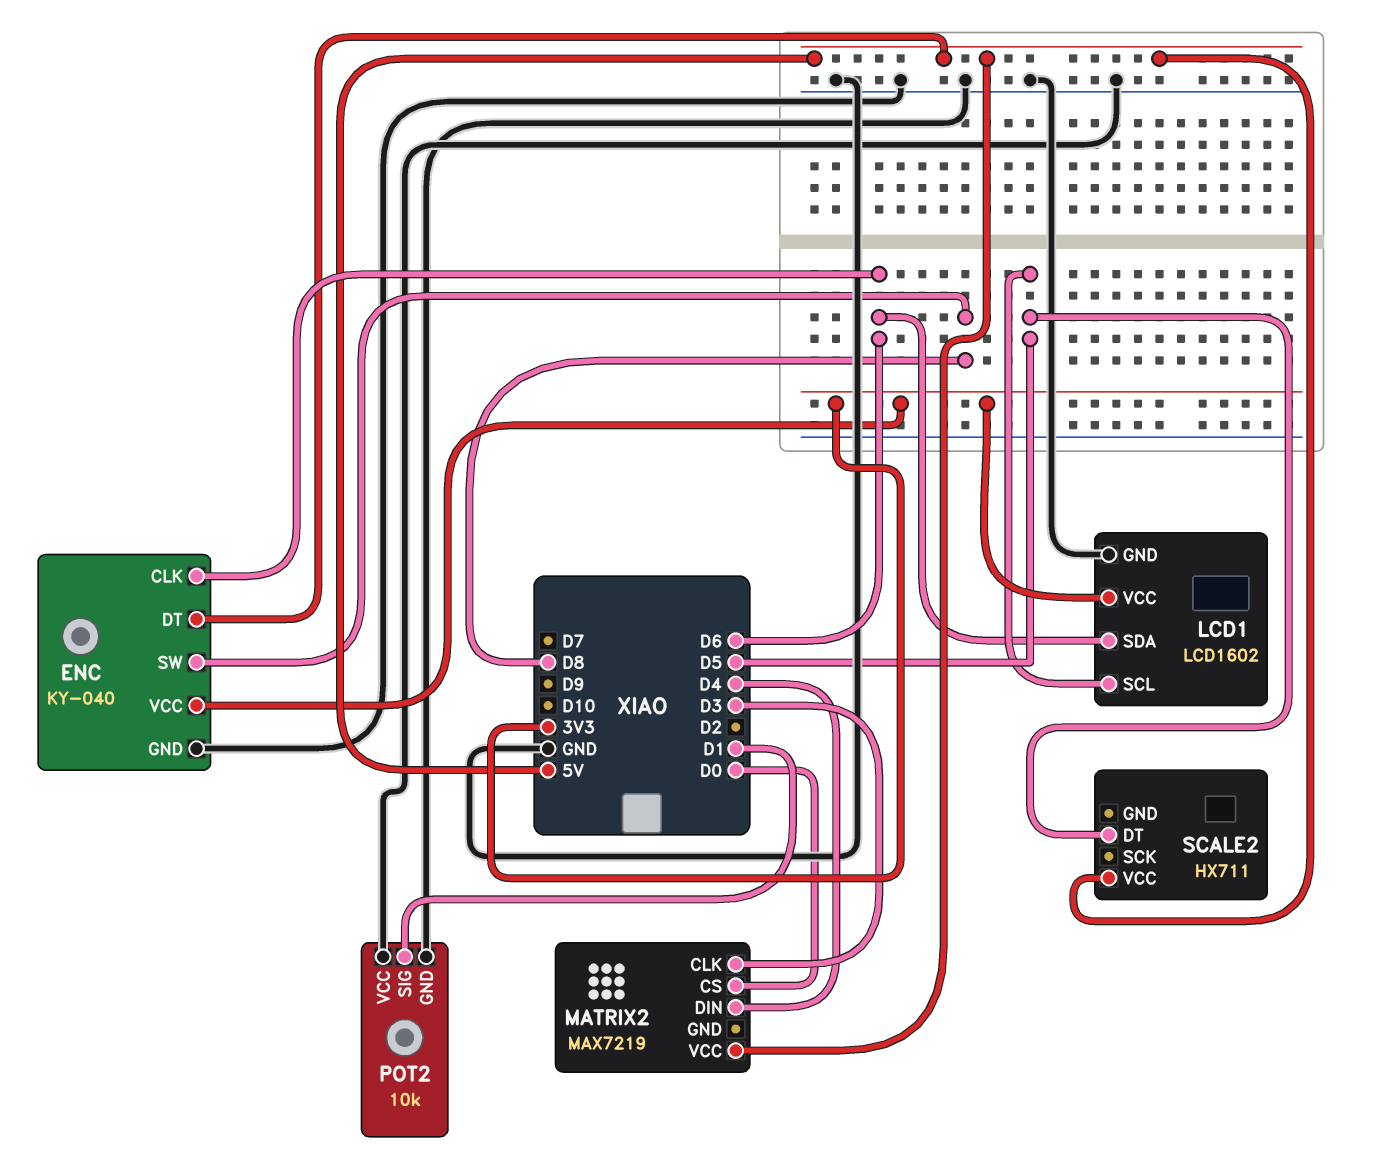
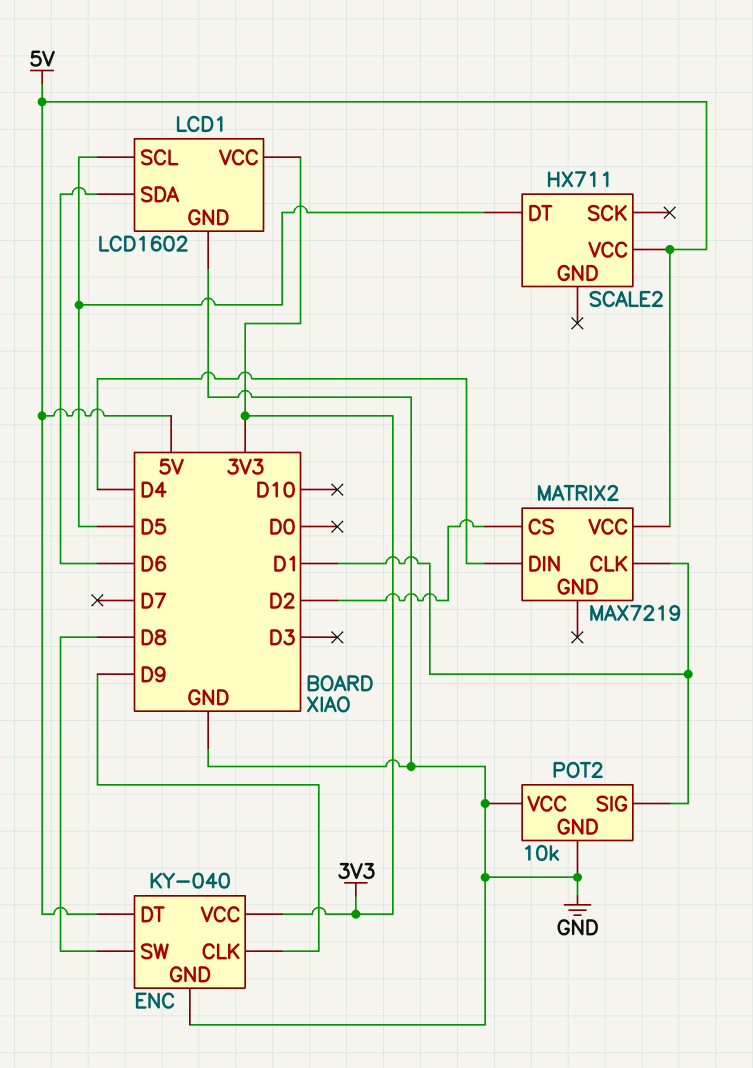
ENC pin CLK: D6 -> D9
MATRIX2 pin CLK: D3 -> D1
MATRIX2 pin CS: D0 -> D2

